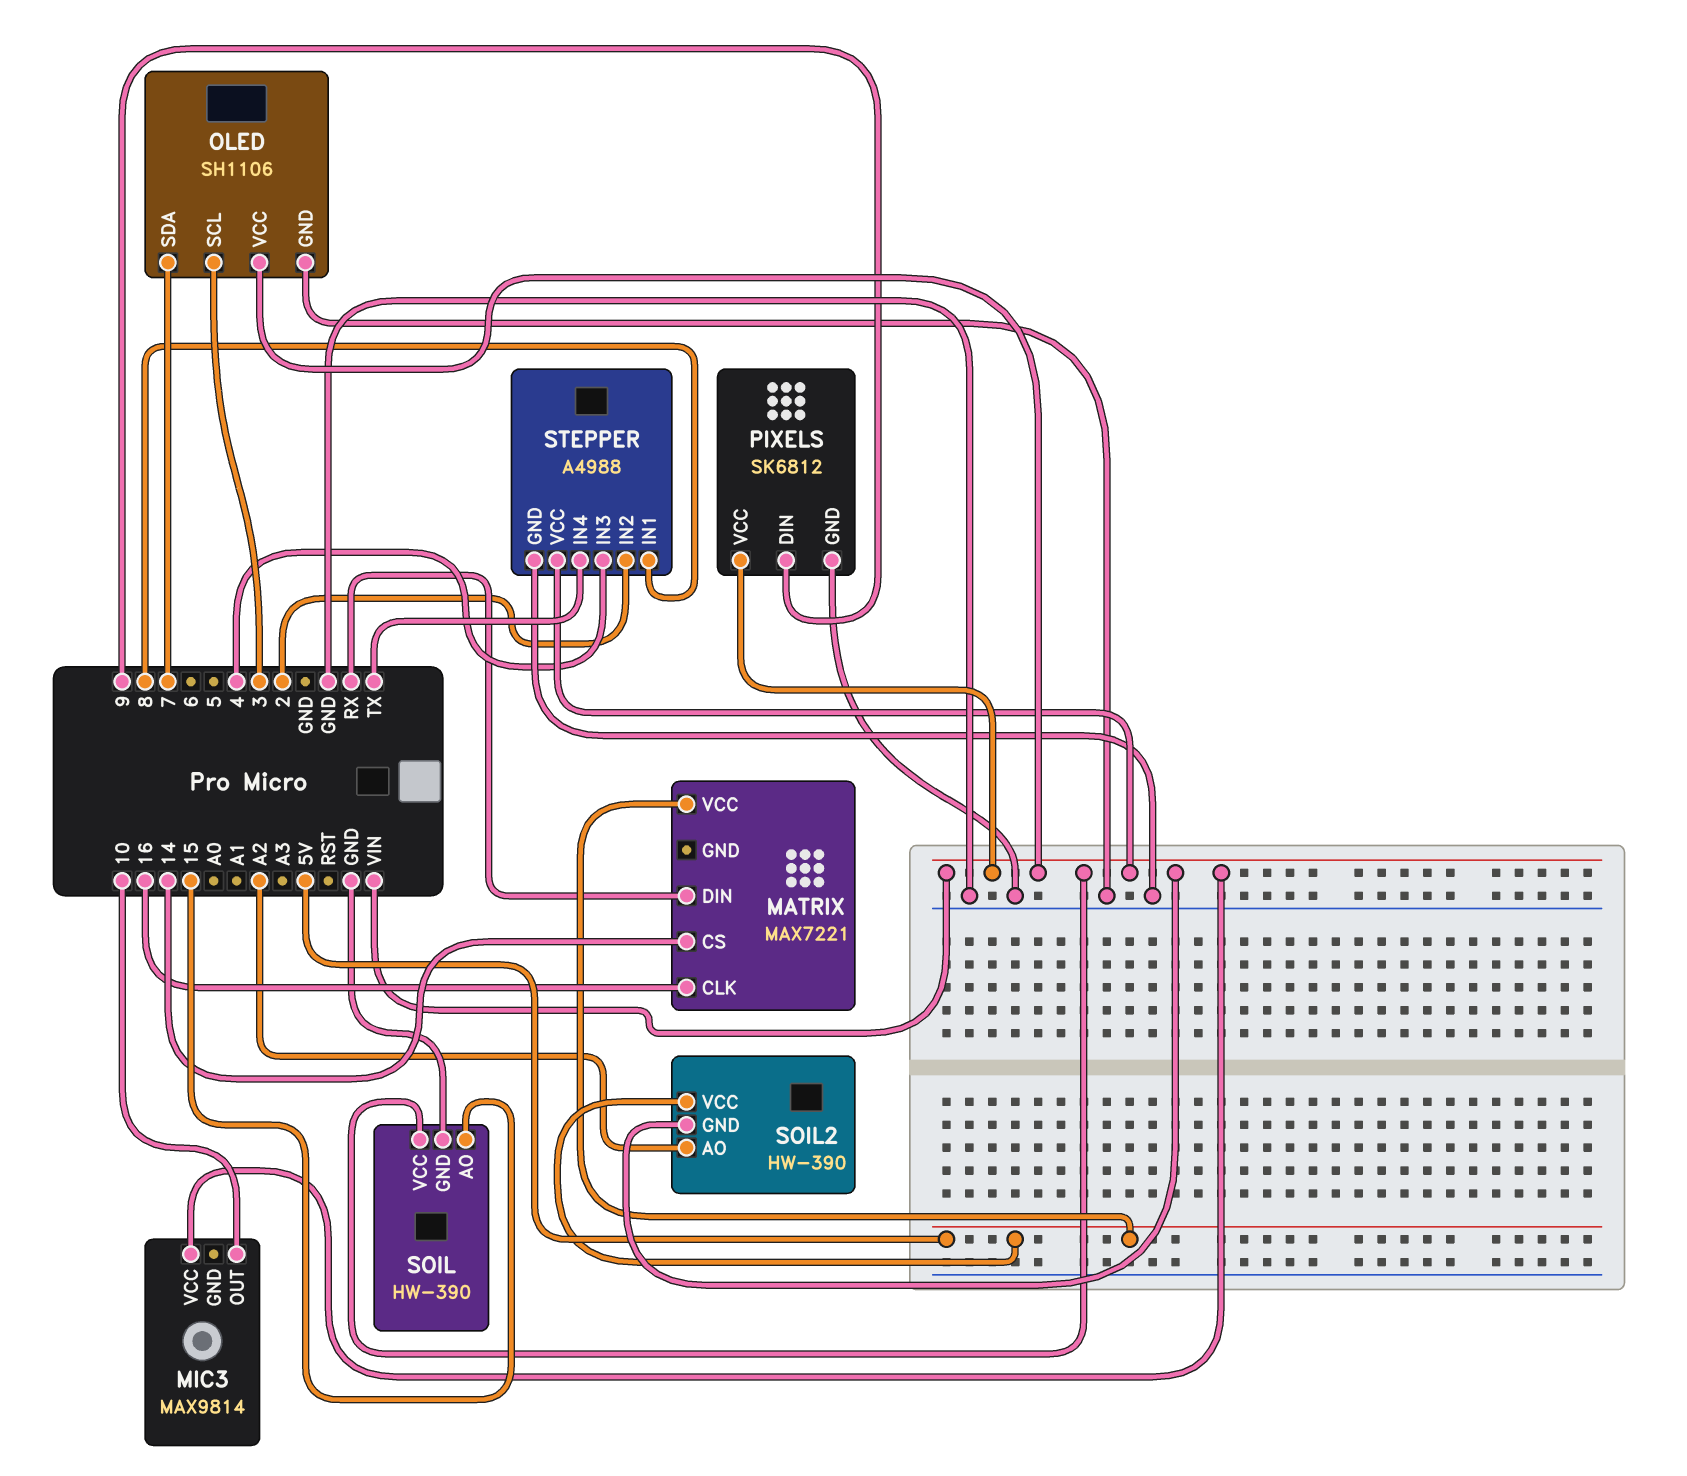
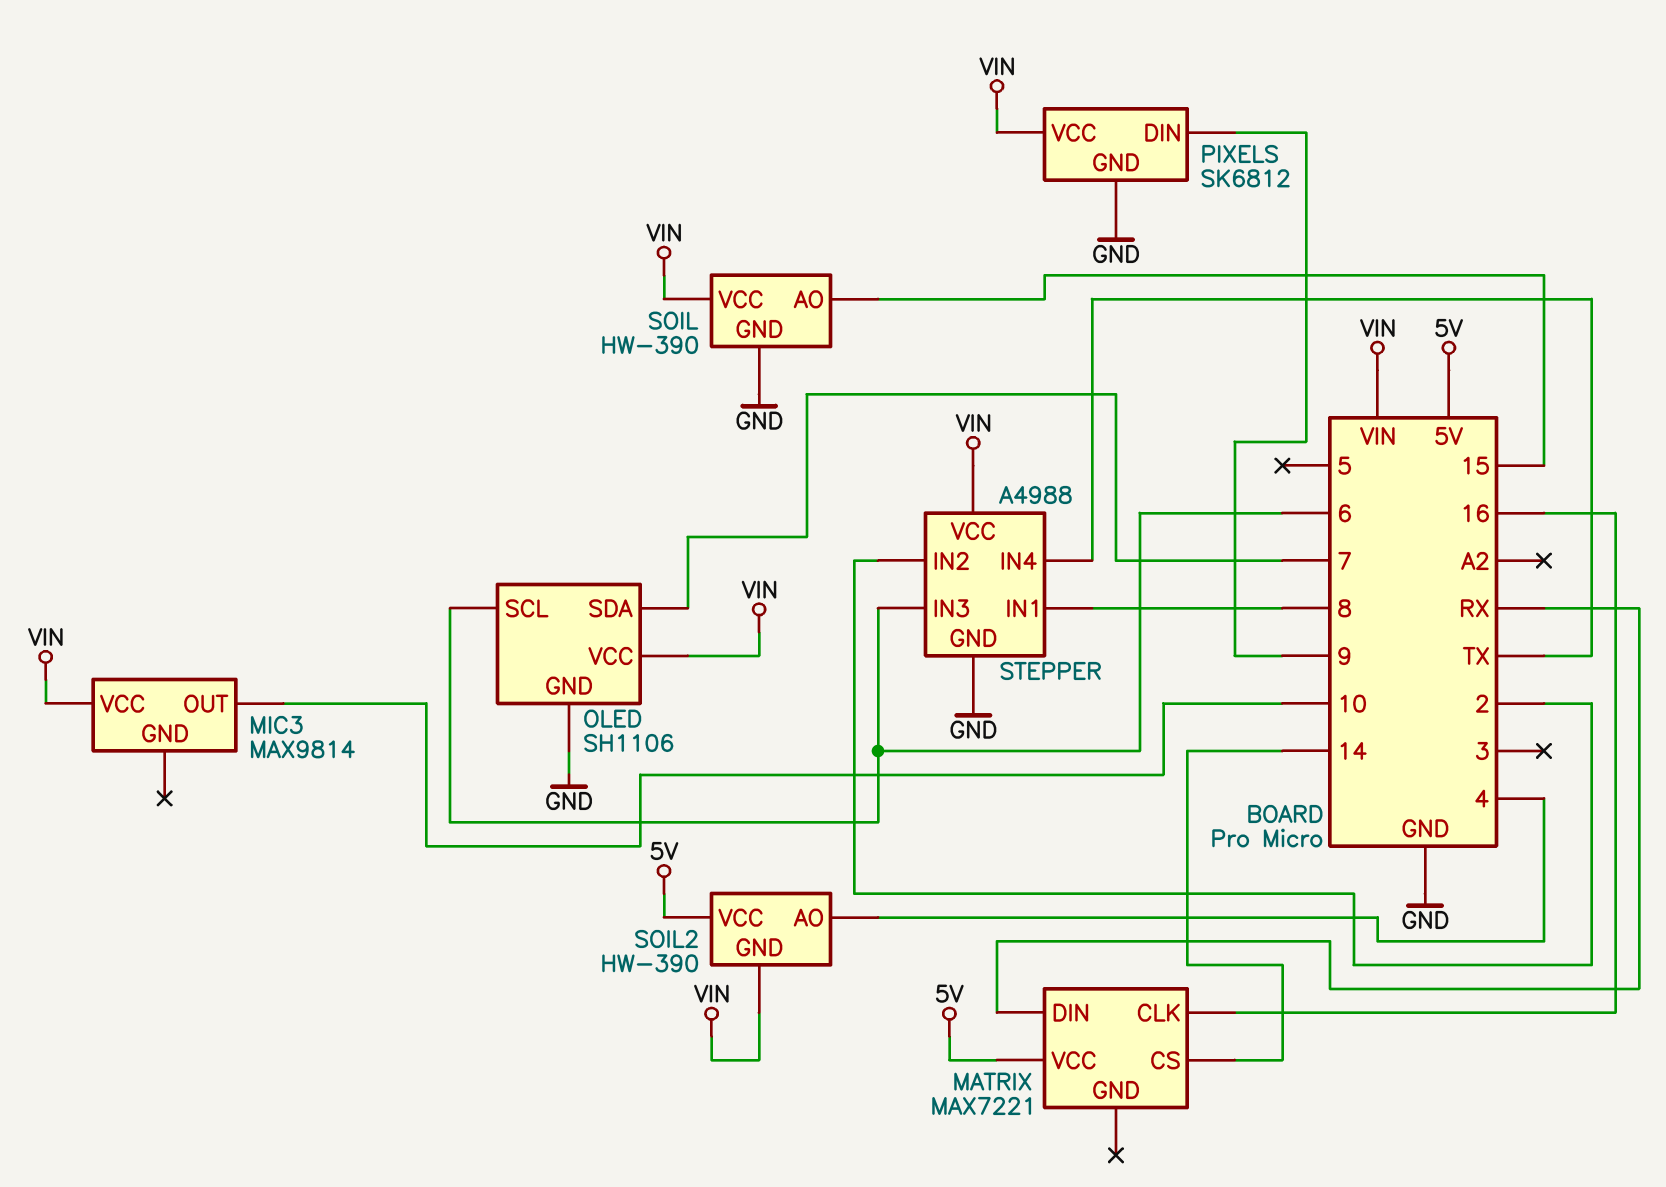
OLED pin SCL: 3 -> 6
SOIL2 pin AO: A2 -> 4
STEPPER pin IN3: 4 -> 6

